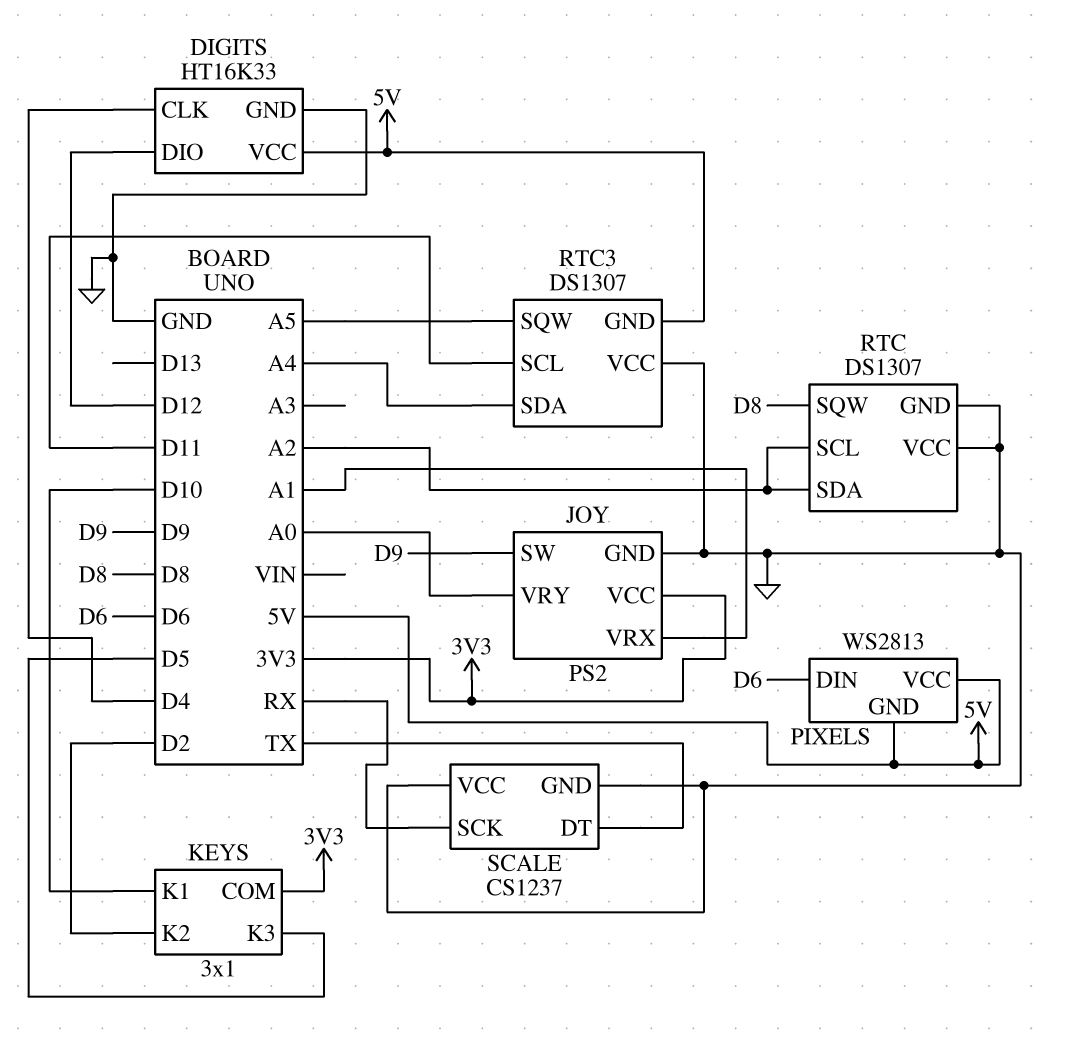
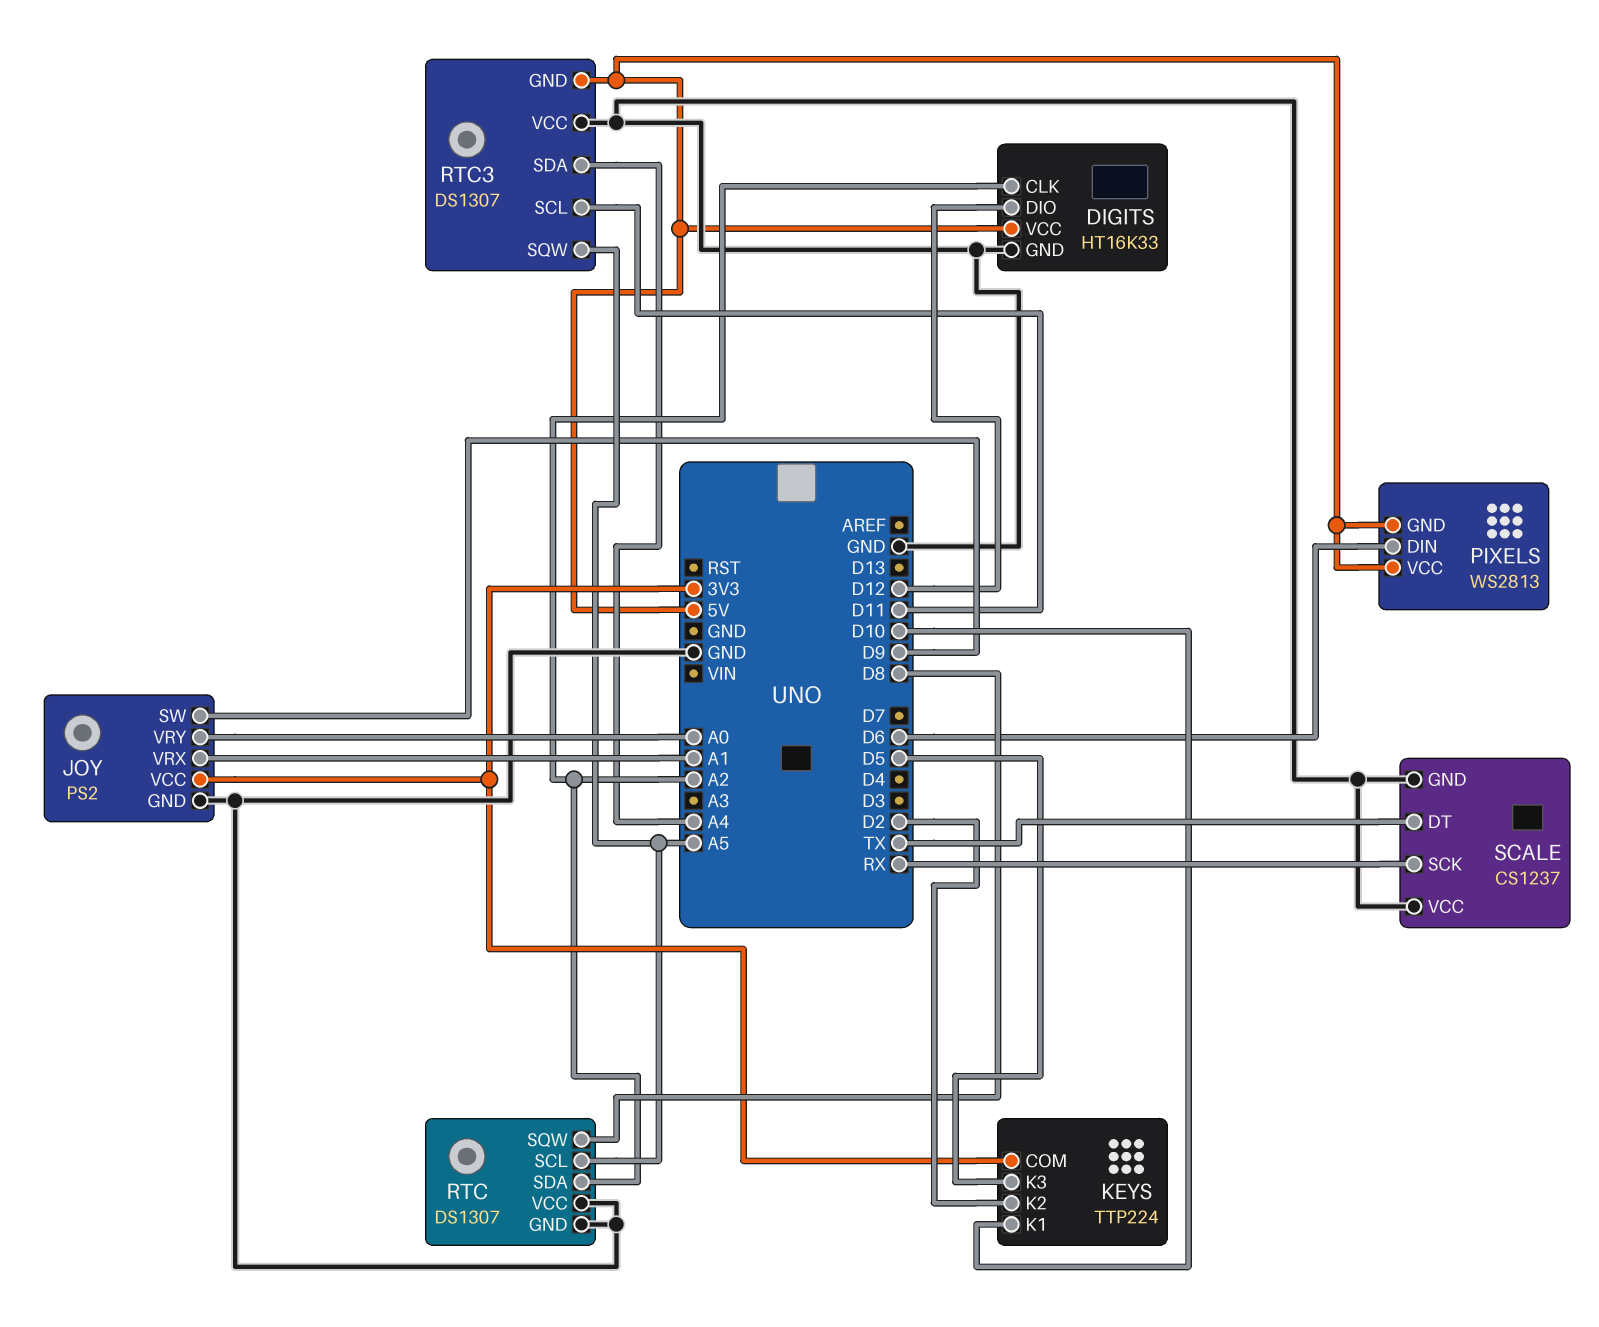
DIGITS pin CLK: D4 -> A2
KEYS: 3x1 -> TTP224
RTC pin SCL: A2 -> A5

